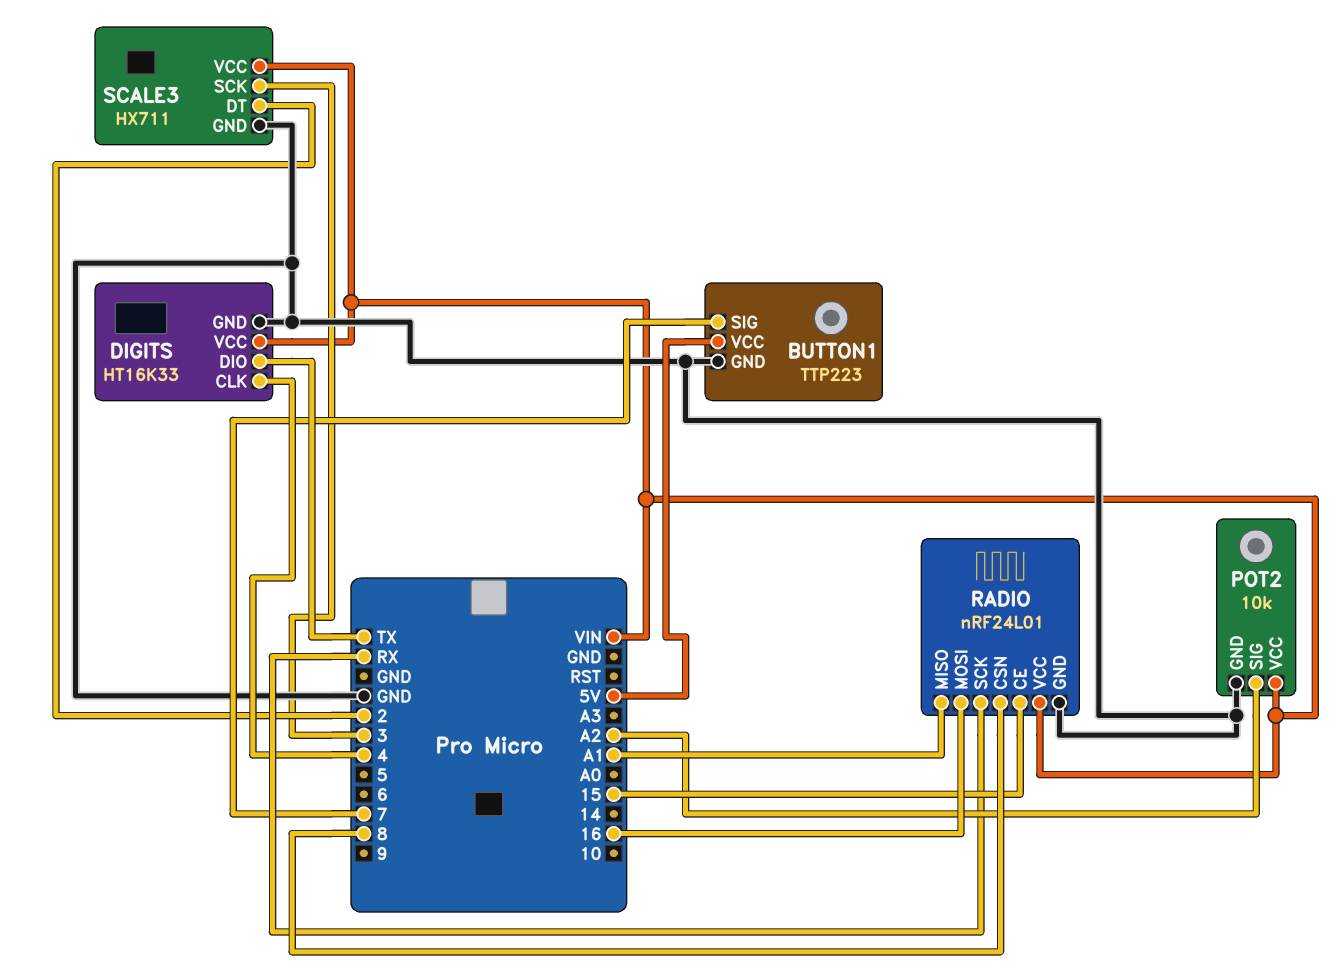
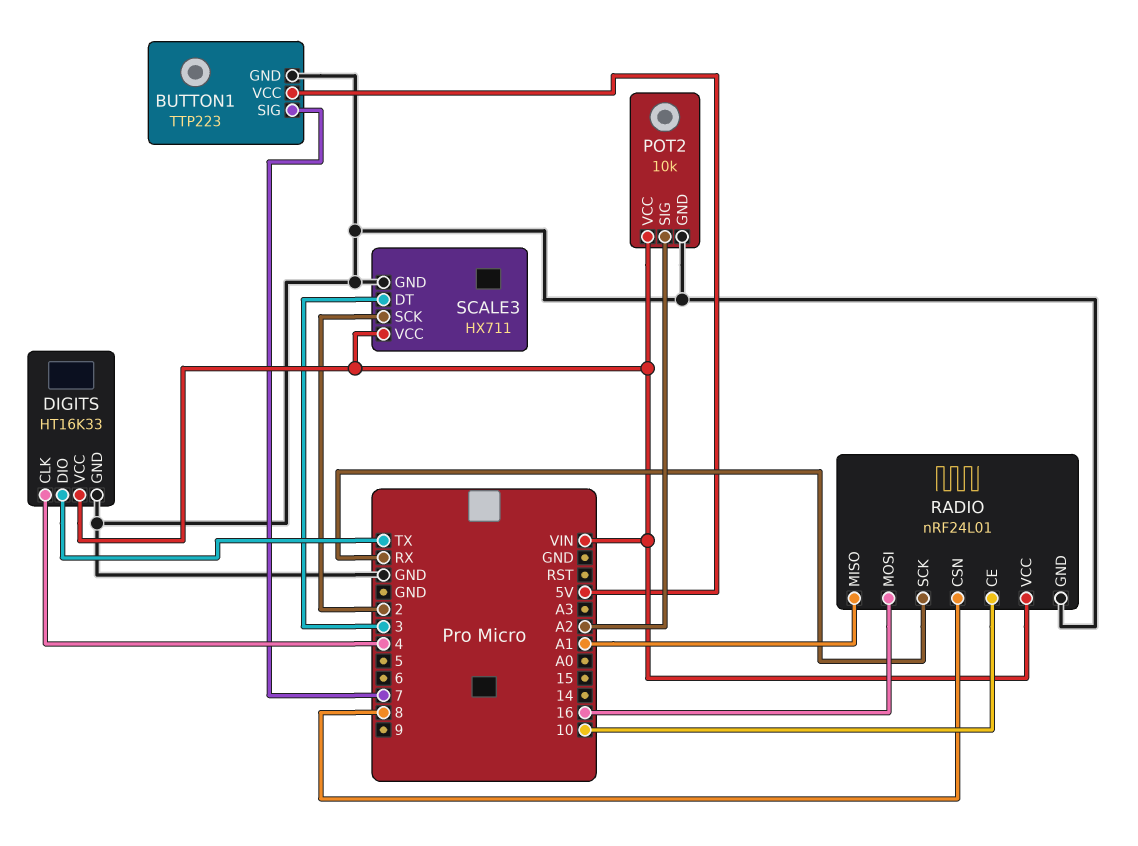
RADIO pin CE: 15 -> 10
SCALE3 pin DT: 2 -> 3
SCALE3 pin SCK: 3 -> 2

